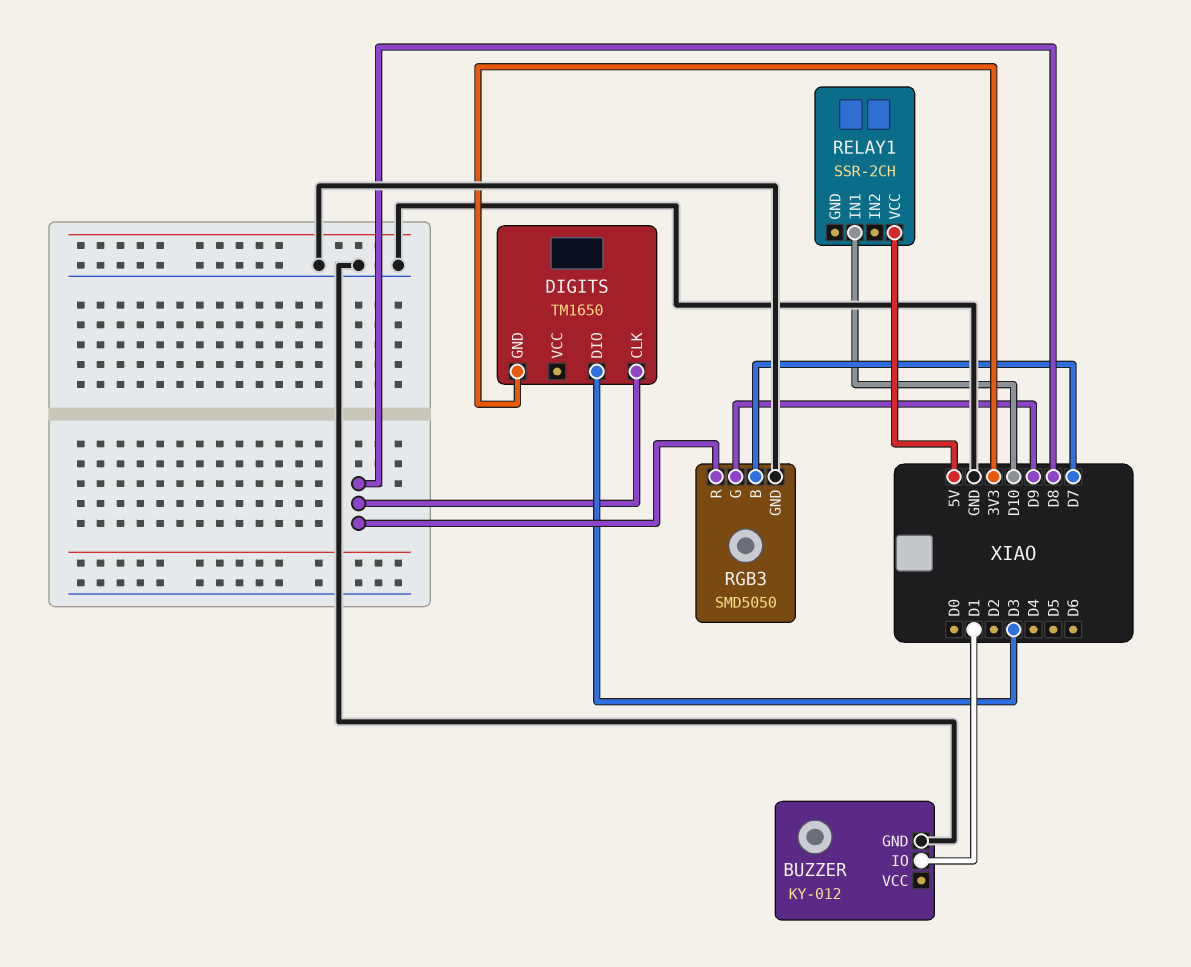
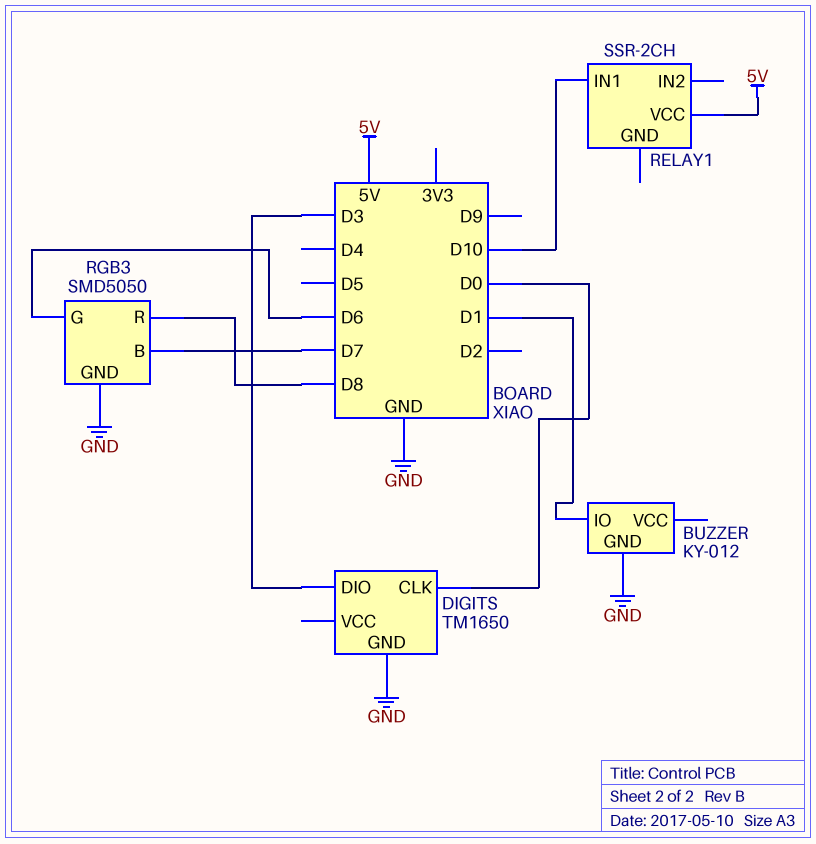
DIGITS pin CLK: D8 -> D0
DIGITS pin GND: 3V3 -> GND
RGB3 pin G: D9 -> D6

